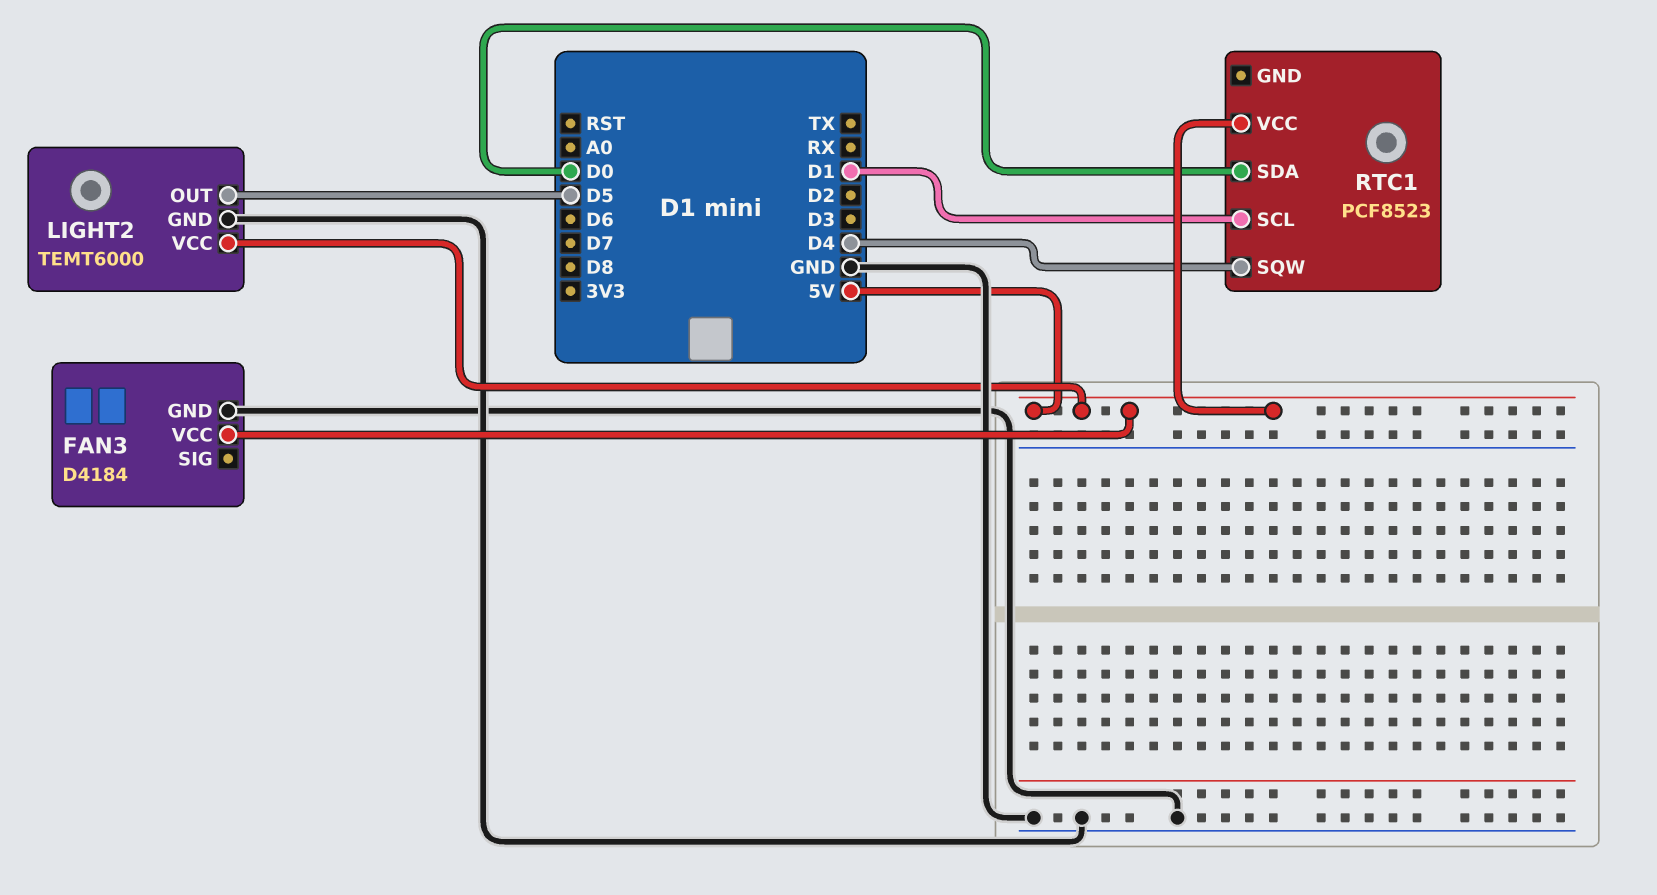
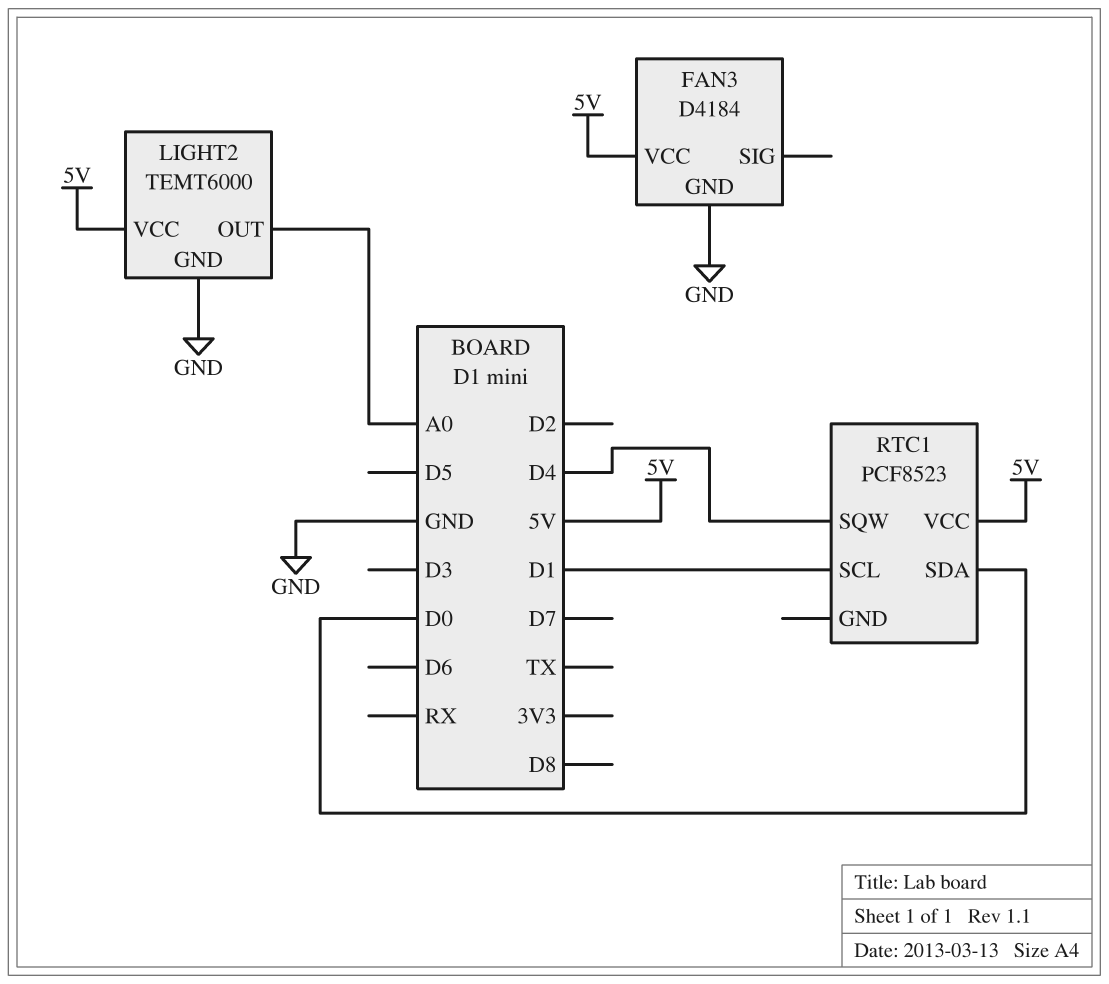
LIGHT2 pin OUT: D5 -> A0

